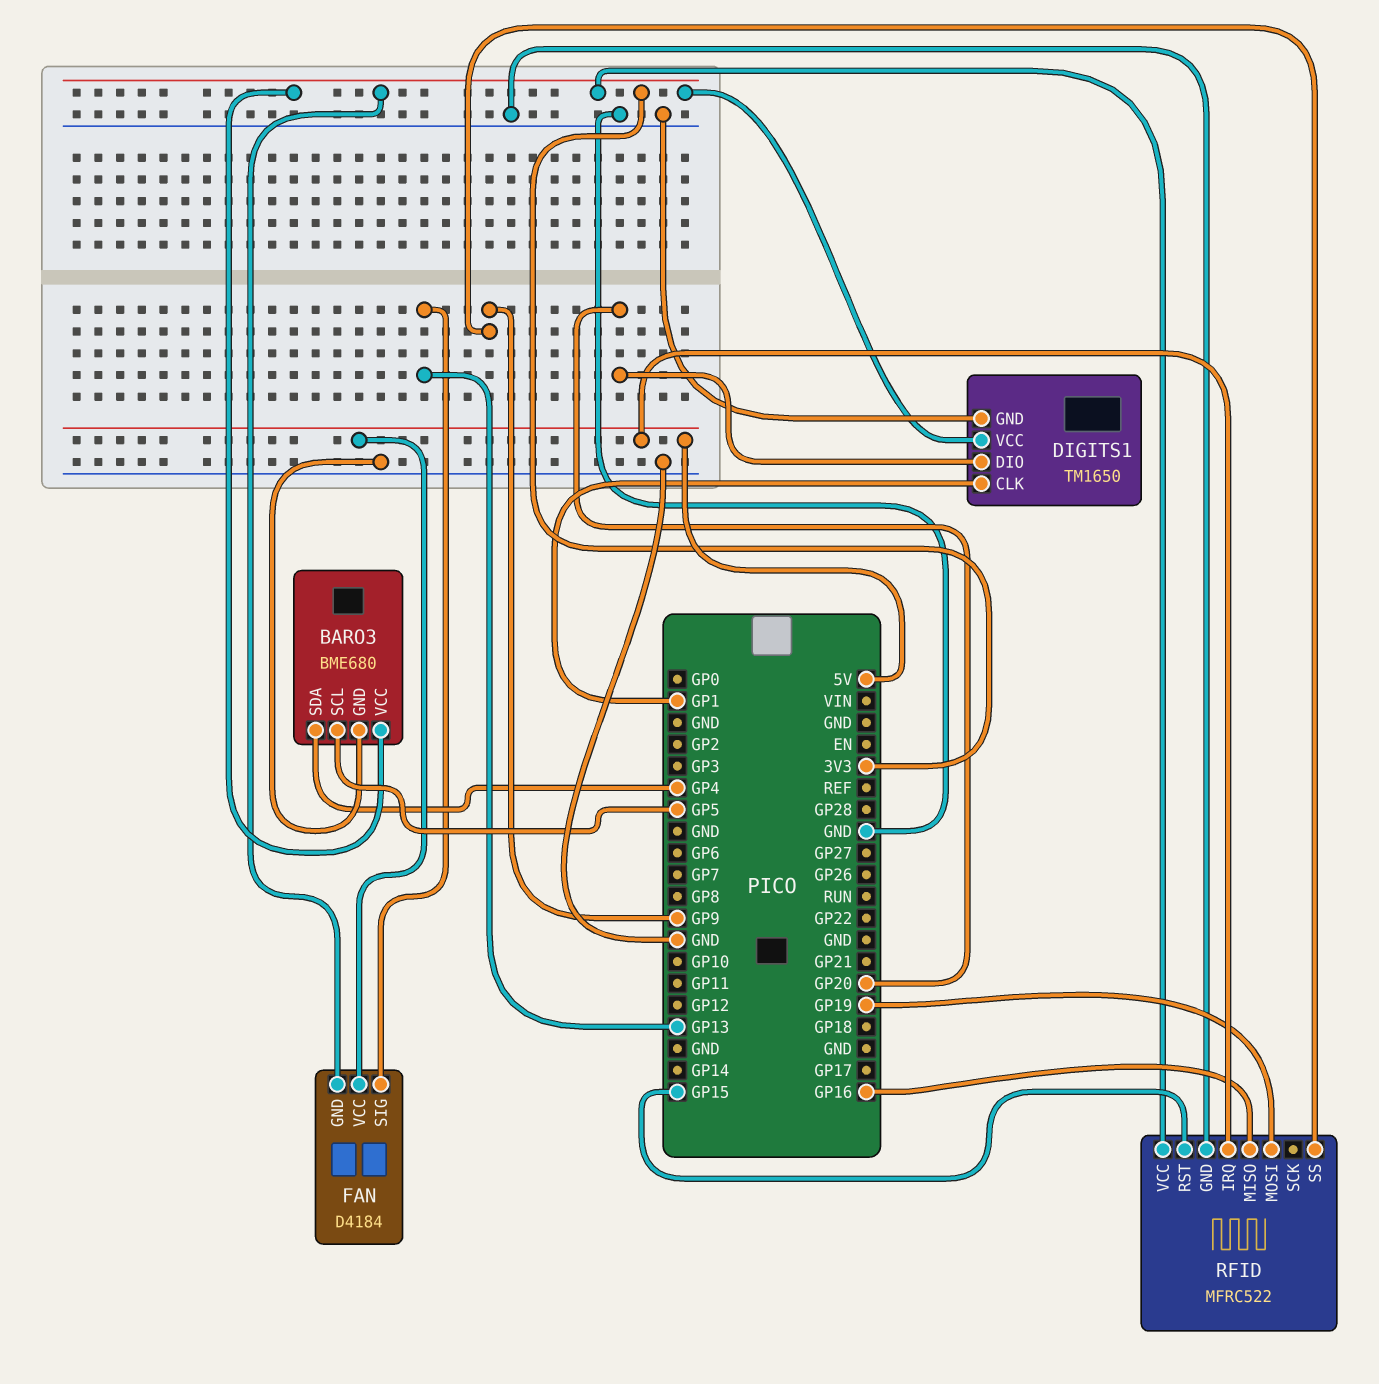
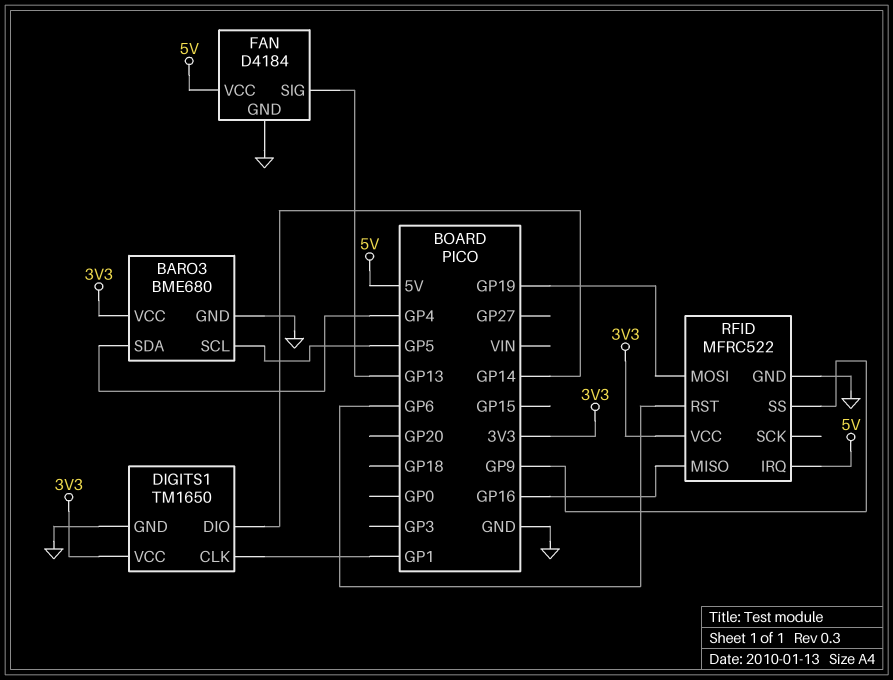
DIGITS1 pin DIO: GP20 -> GP14
FAN pin GND: 3V3 -> GND
RFID pin RST: GP15 -> GP6

